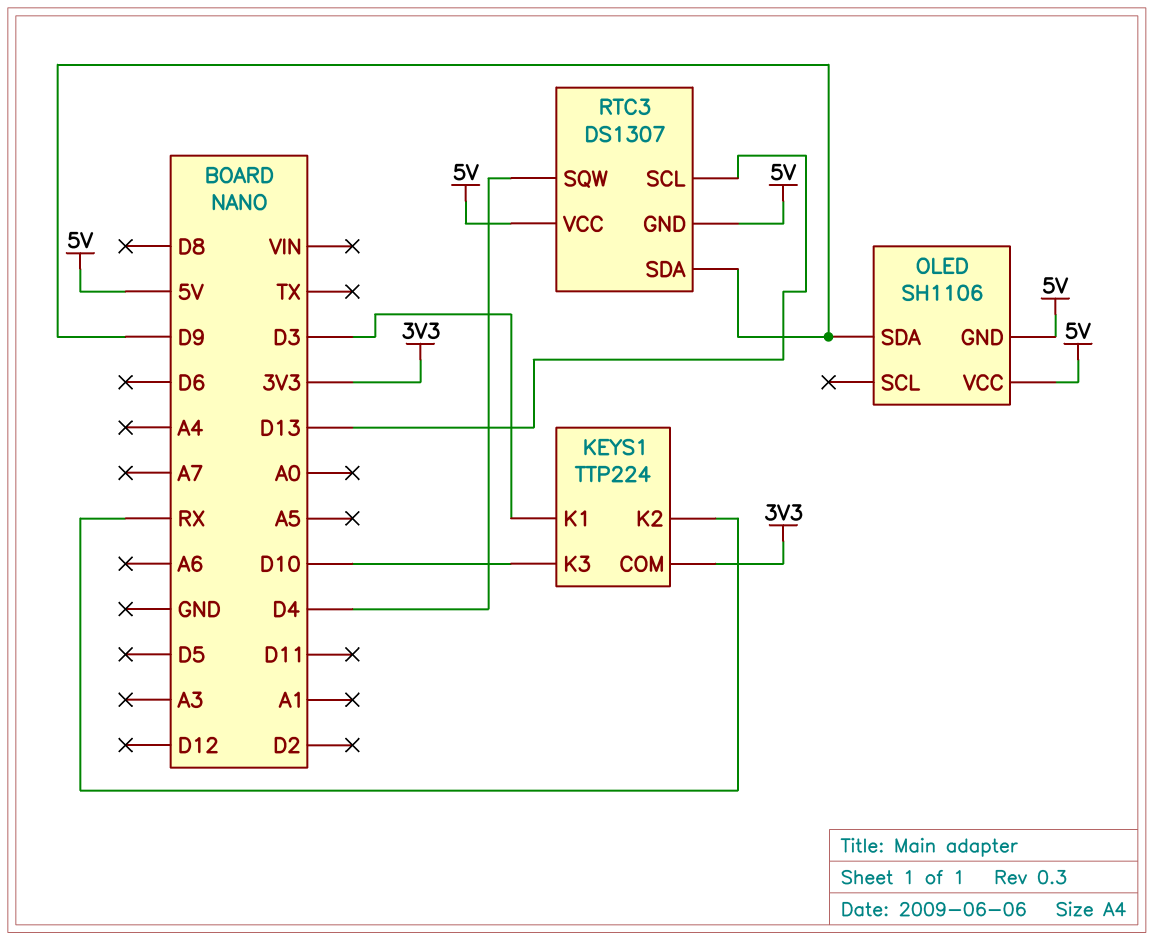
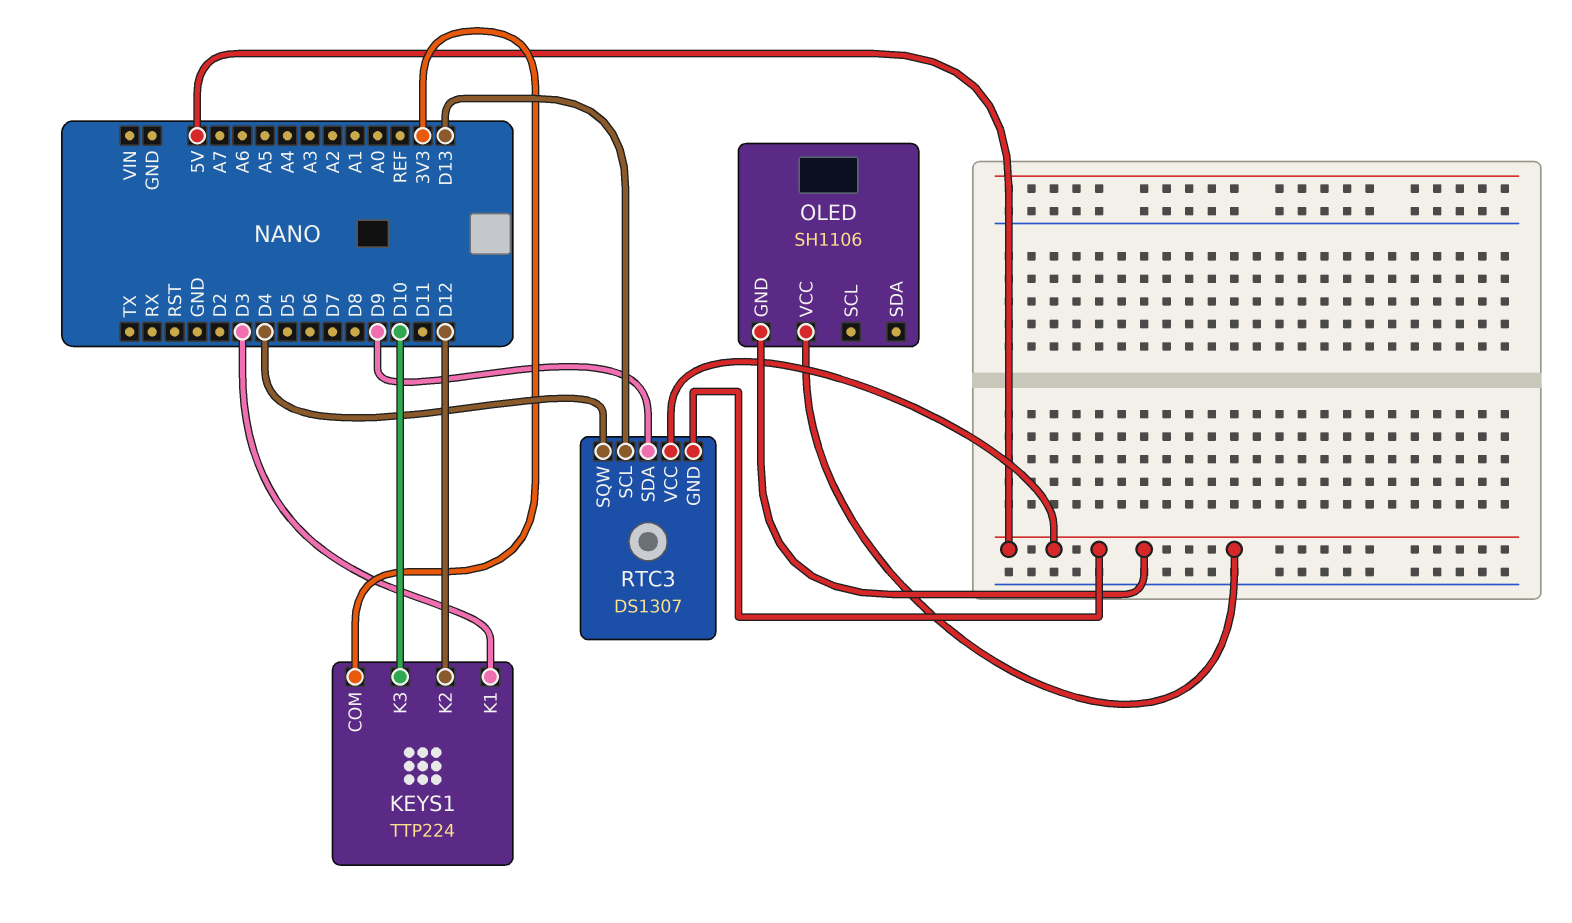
KEYS1 pin K2: RX -> D12
OLED pin SDA: D9 -> none

